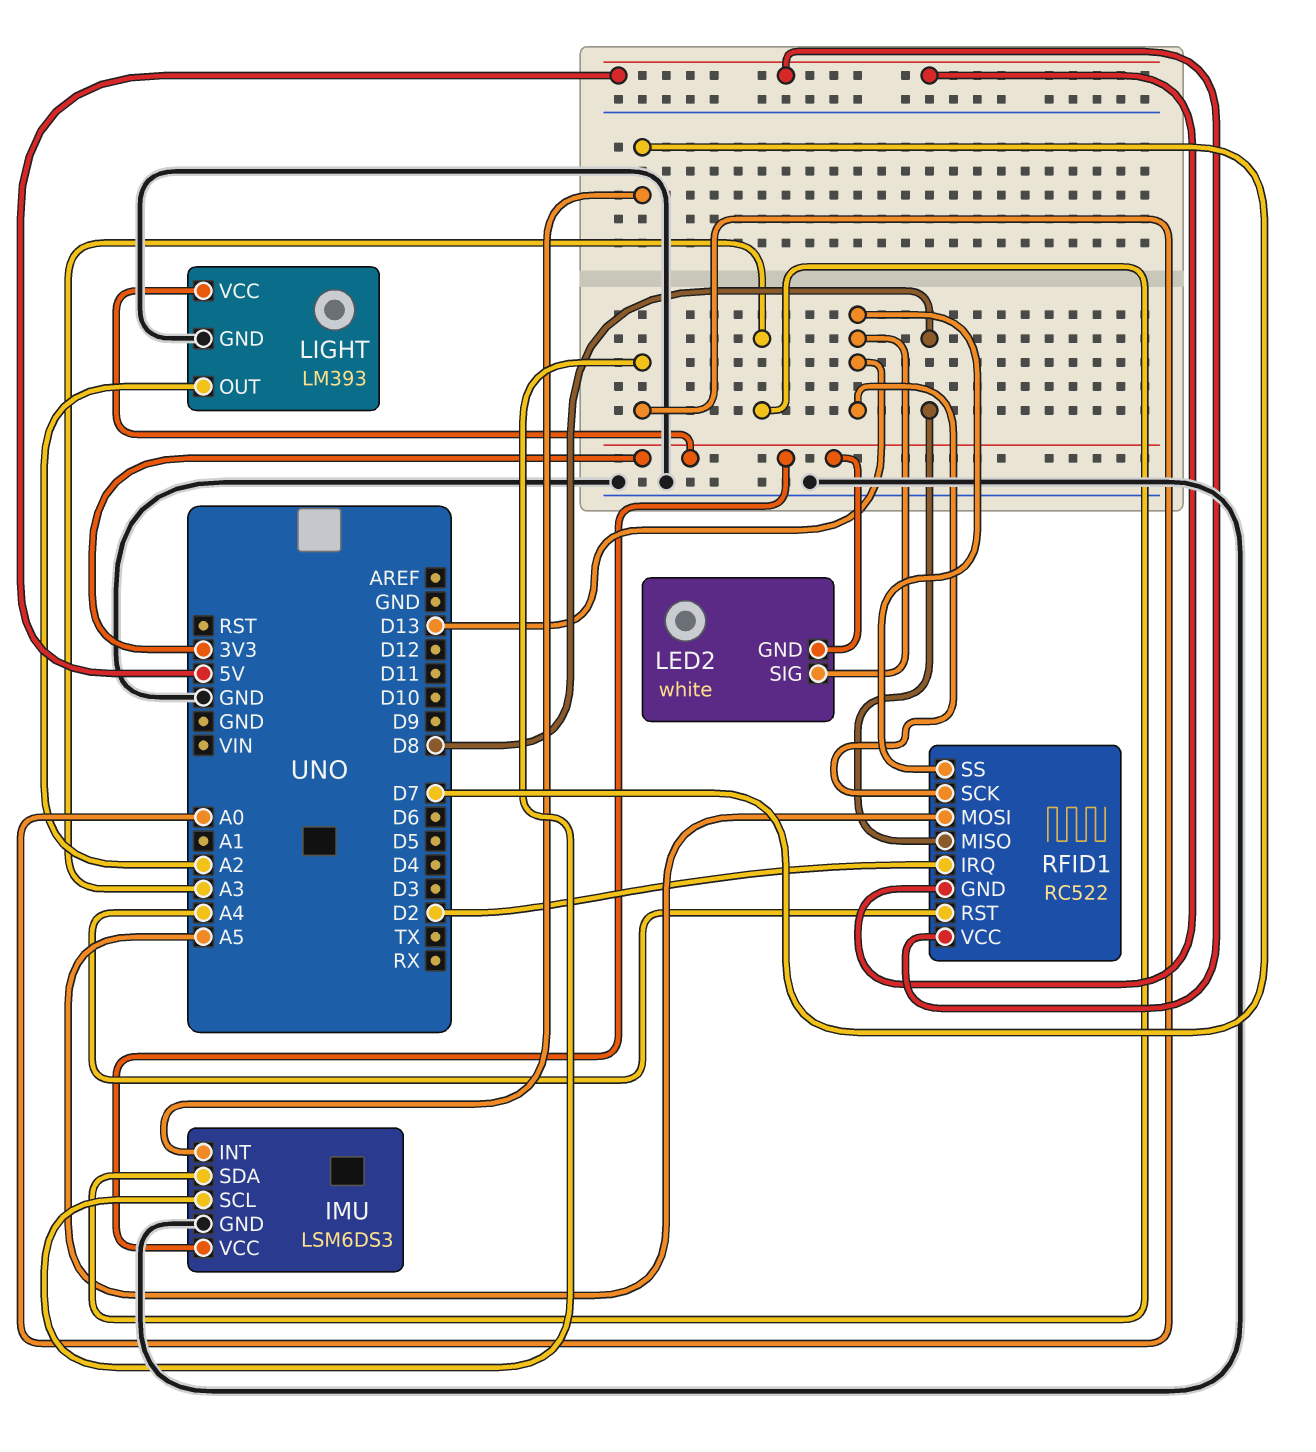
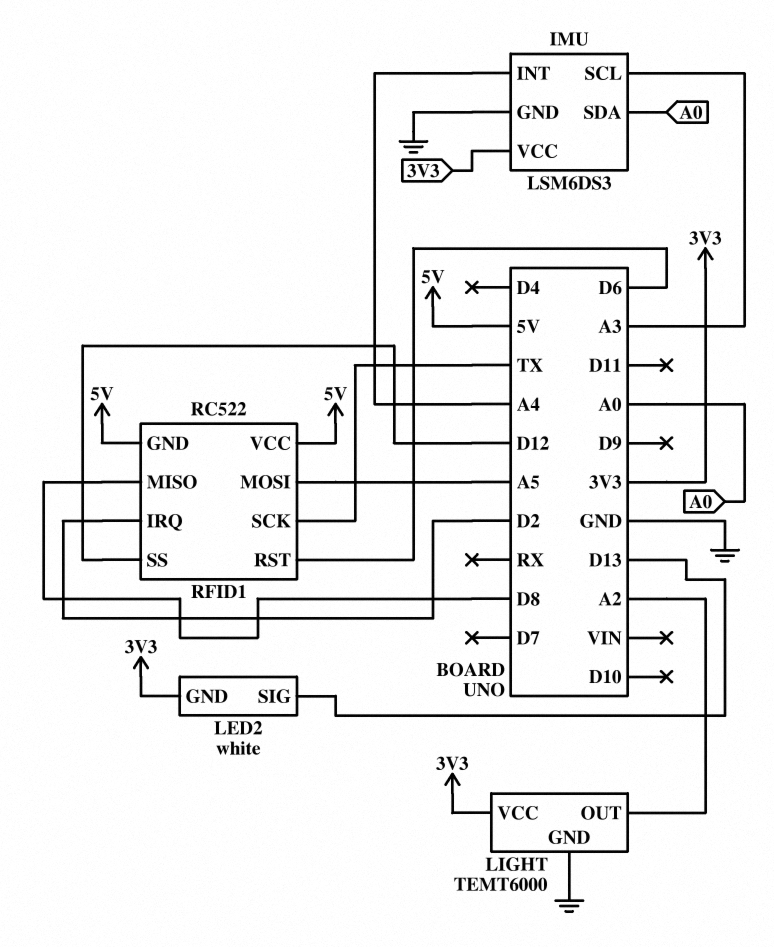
IMU pin INT: D7 -> A4
IMU pin SCL: A0 -> A3
IMU pin SDA: A3 -> A0
LIGHT: LM393 -> TEMT6000
RFID1 pin RST: A4 -> D6
RFID1 pin SCK: D13 -> TX
RFID1 pin SS: D13 -> D12

